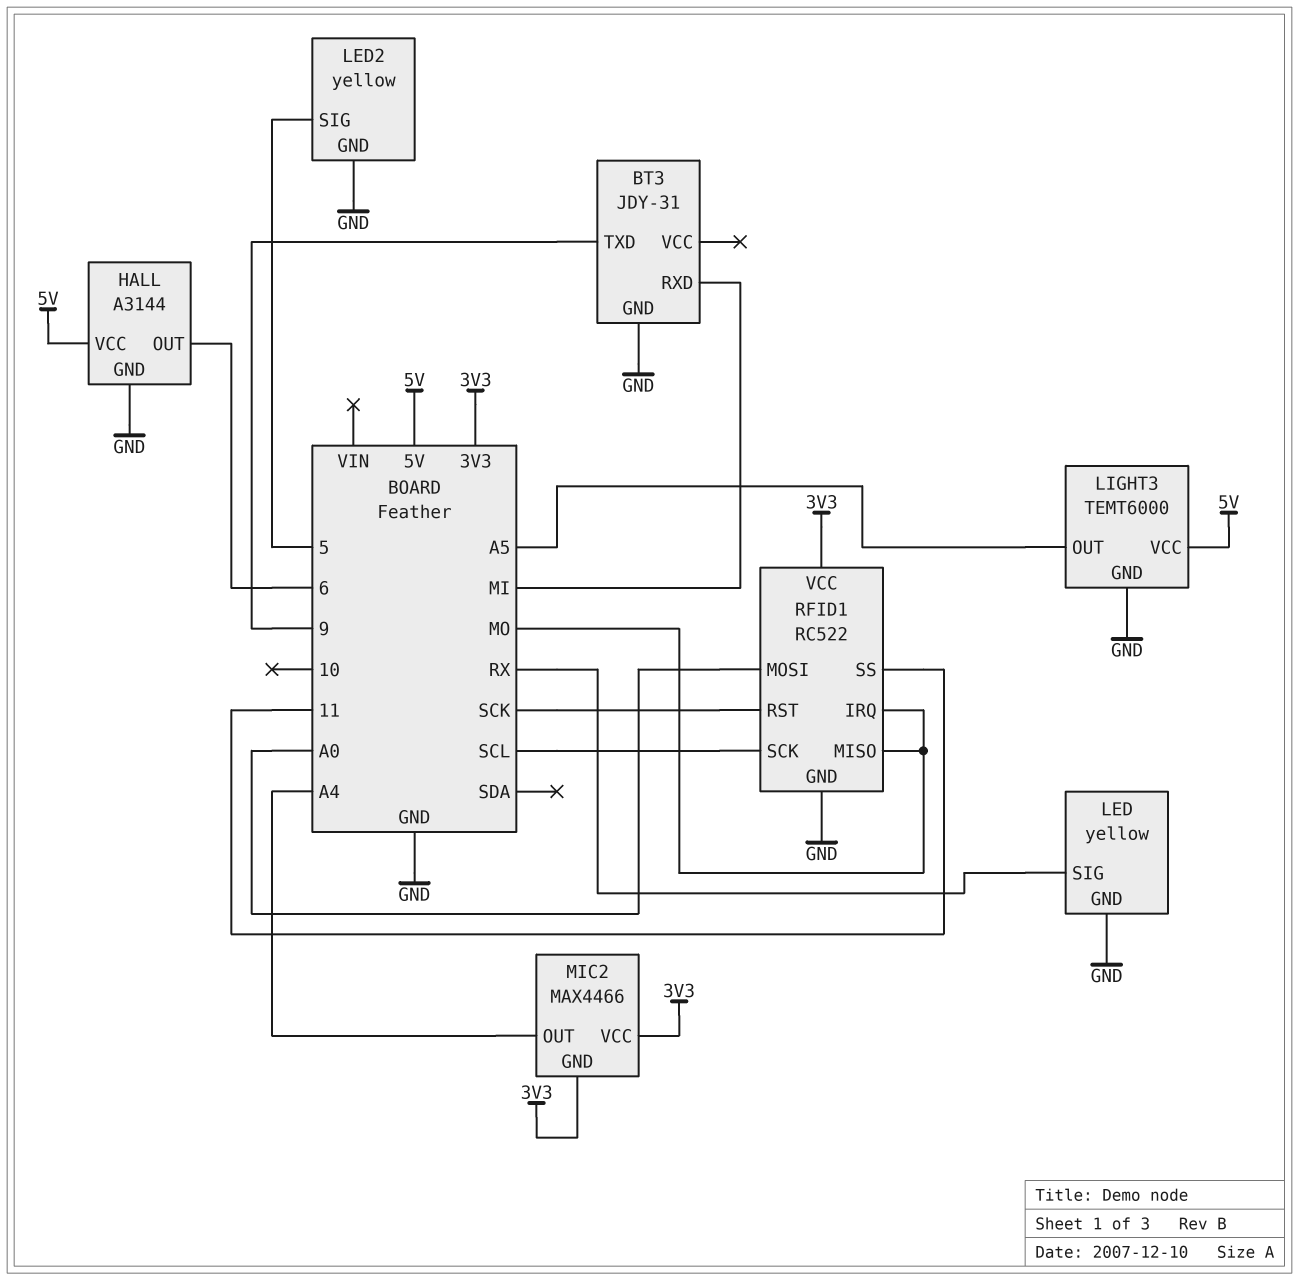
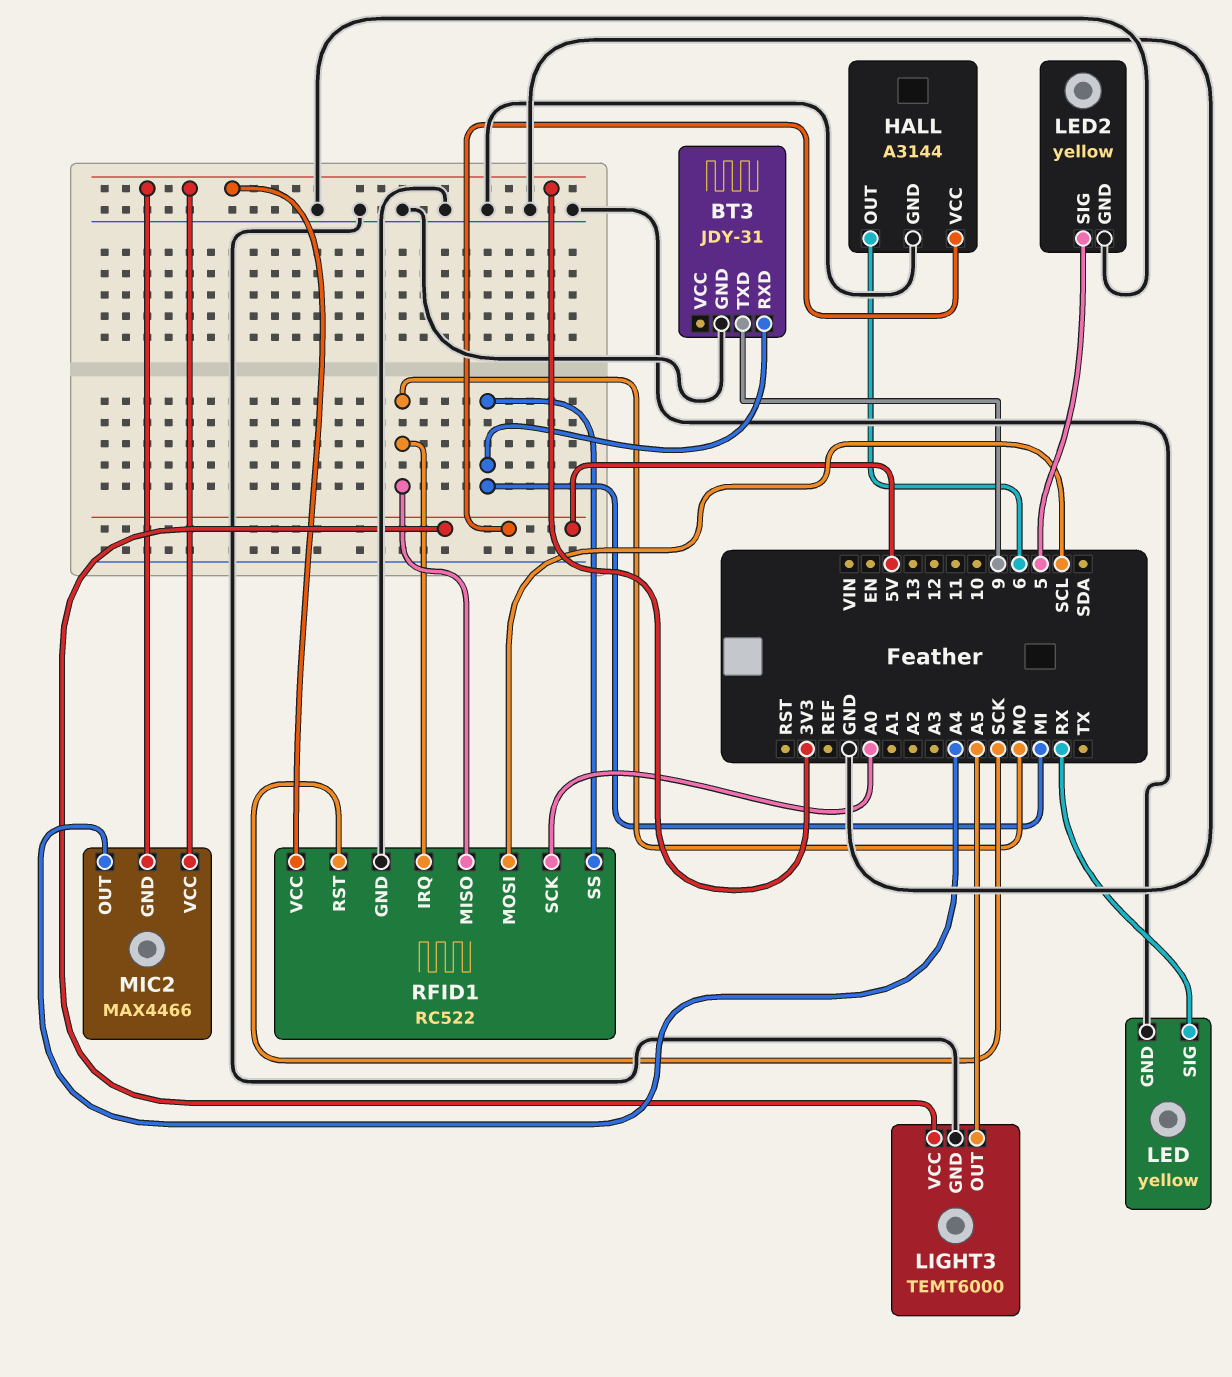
RFID1 pin MOSI: A0 -> SCL
RFID1 pin SCK: SCL -> A0
RFID1 pin SS: 11 -> MI

